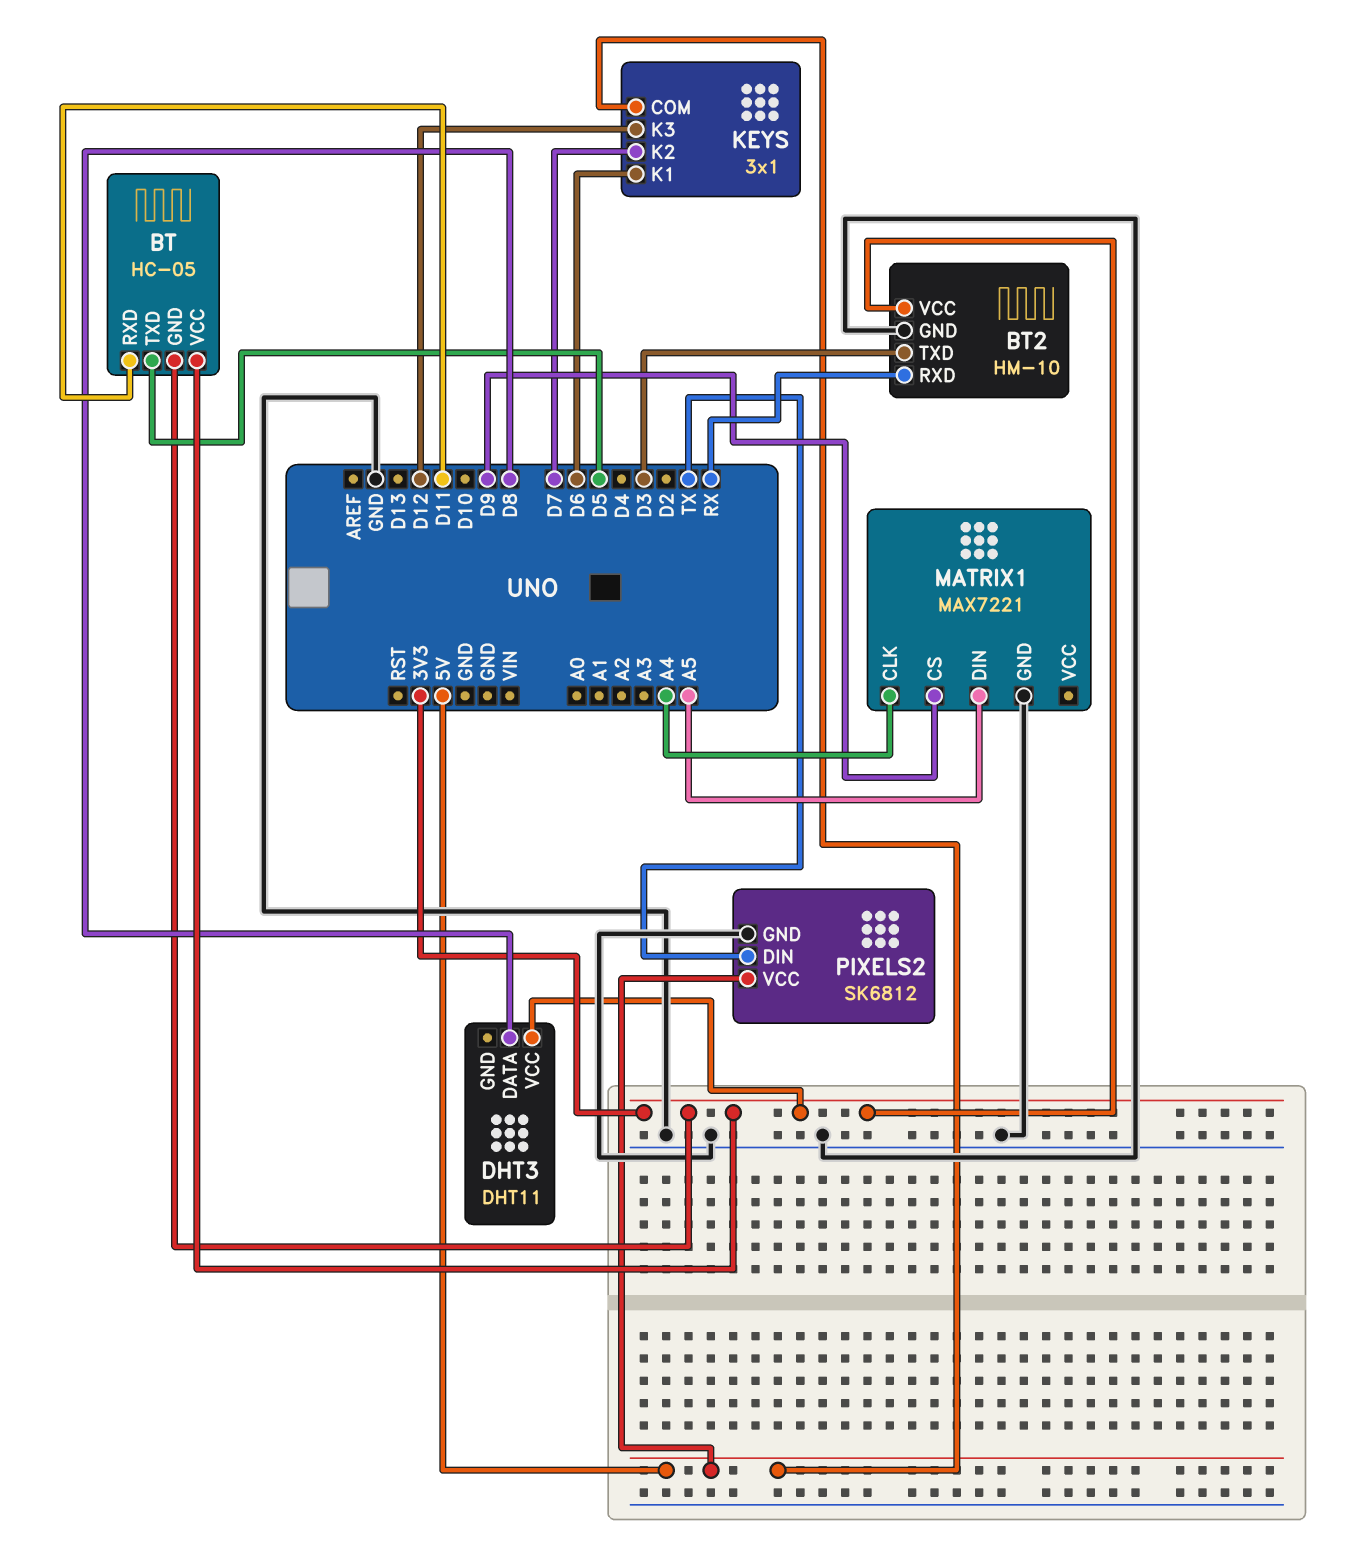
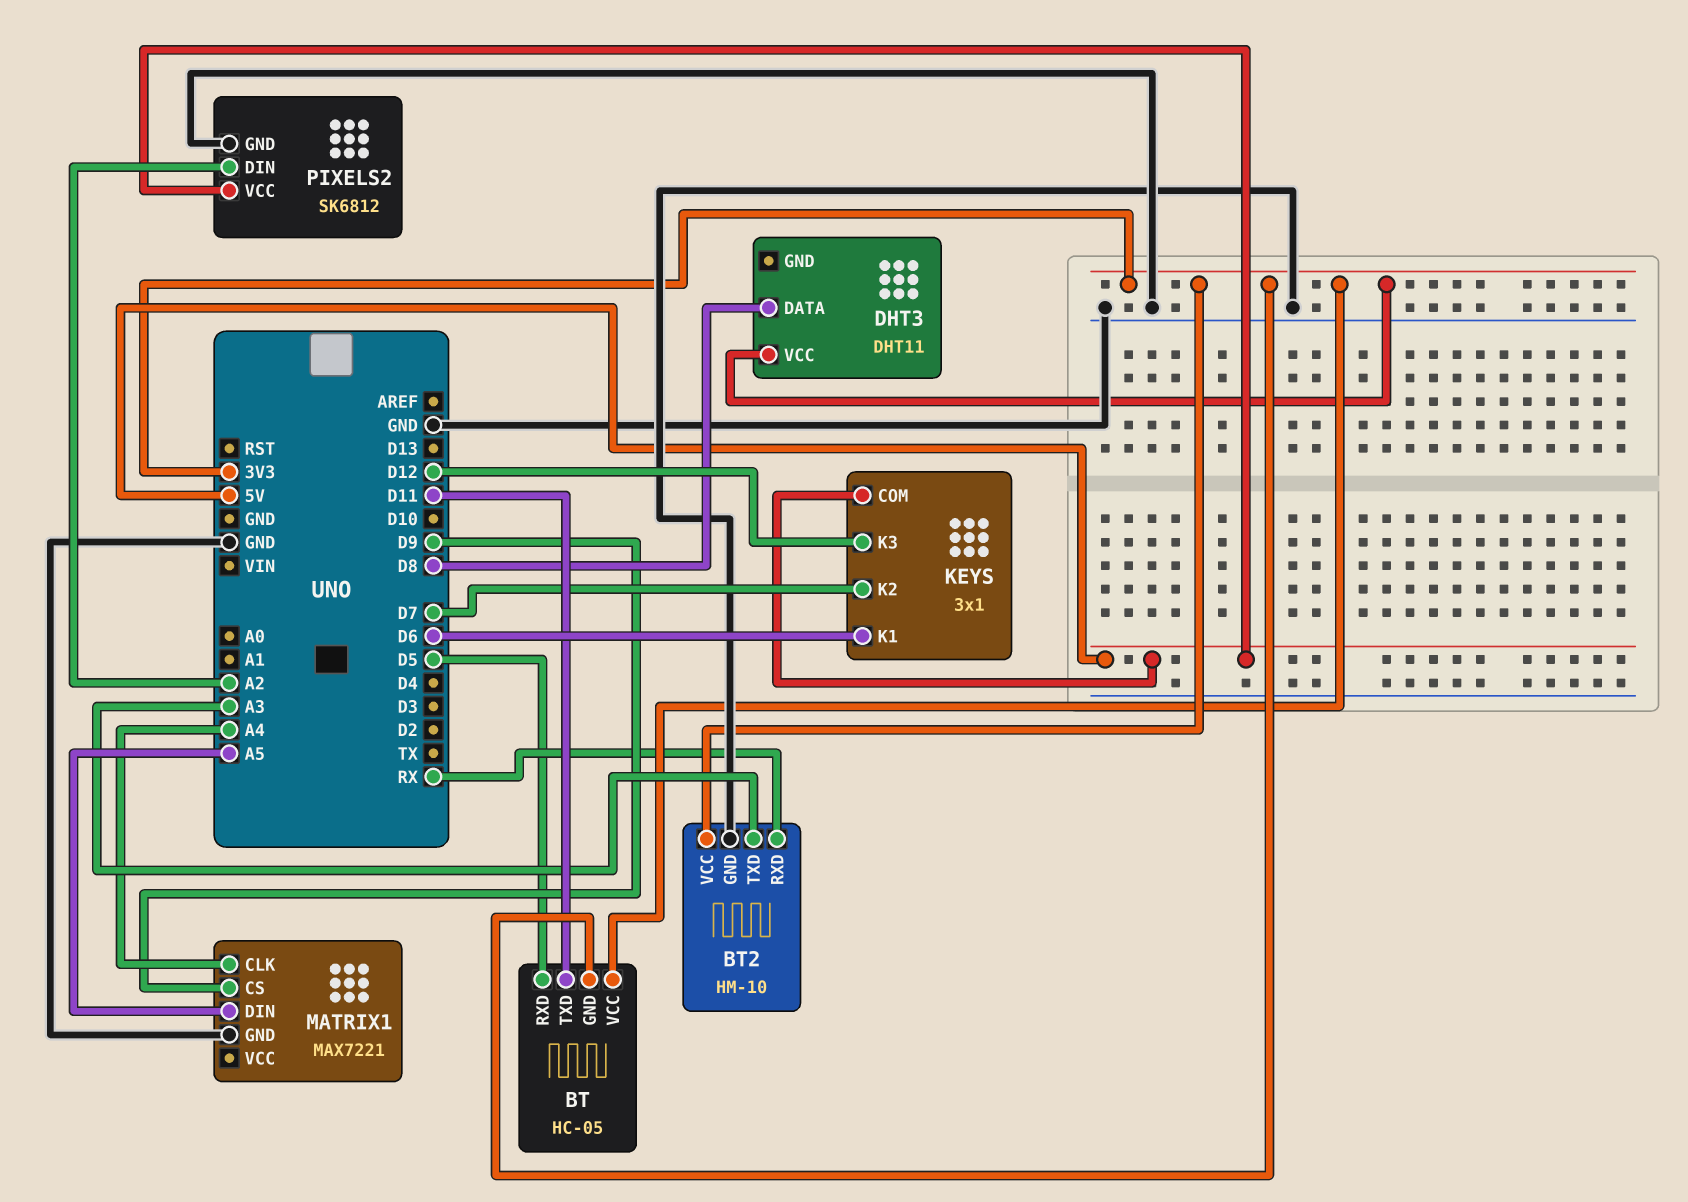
BT pin RXD: D11 -> D5
BT pin TXD: D5 -> D11
BT2 pin TXD: D3 -> A3
PIXELS2 pin DIN: TX -> A2

